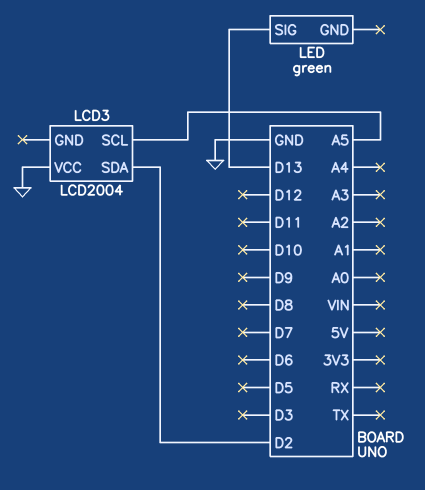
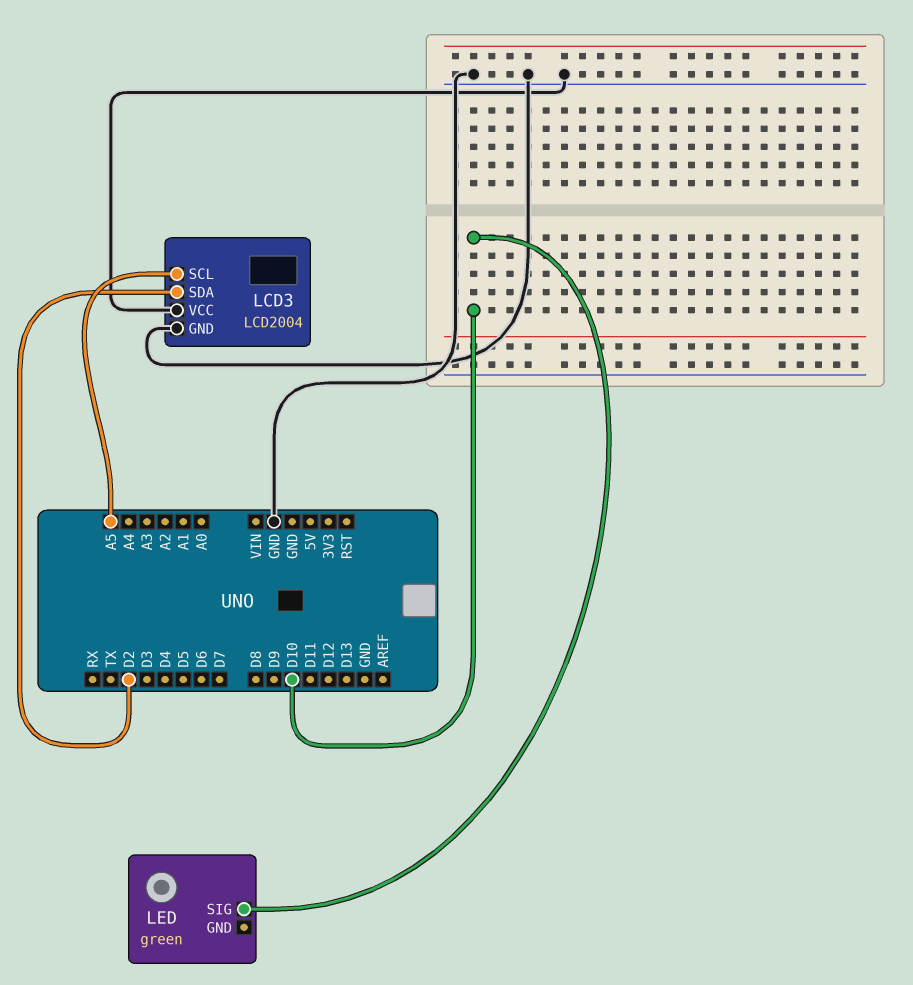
LCD3 pin GND: none -> GND
LED pin SIG: D13 -> D10

